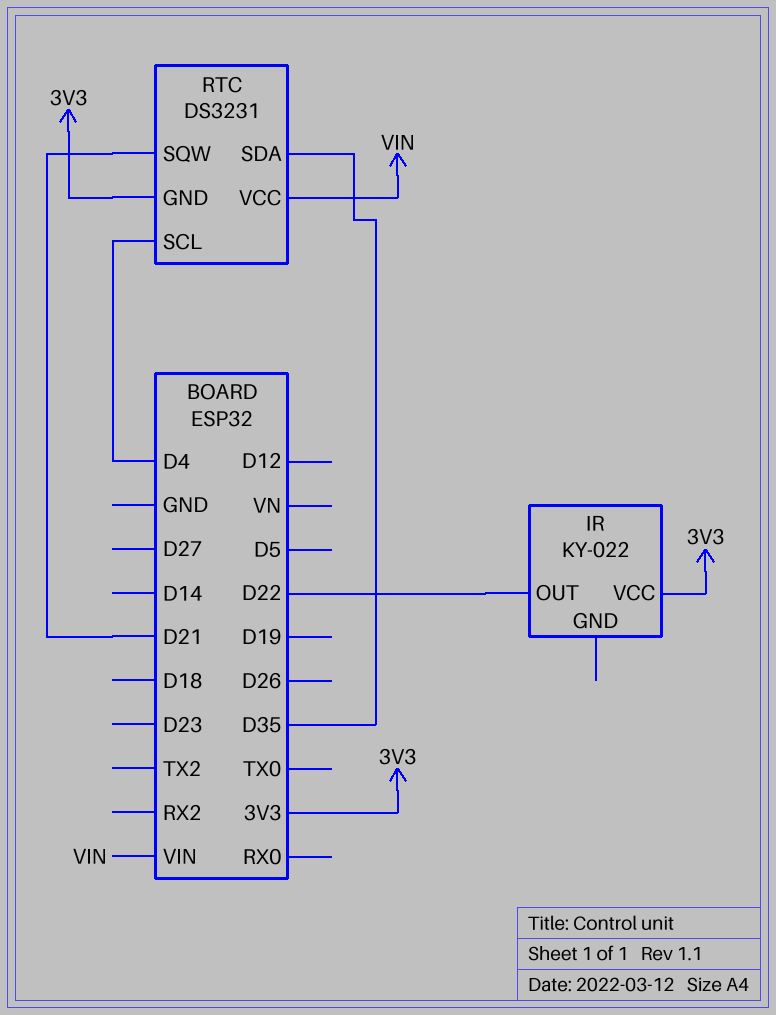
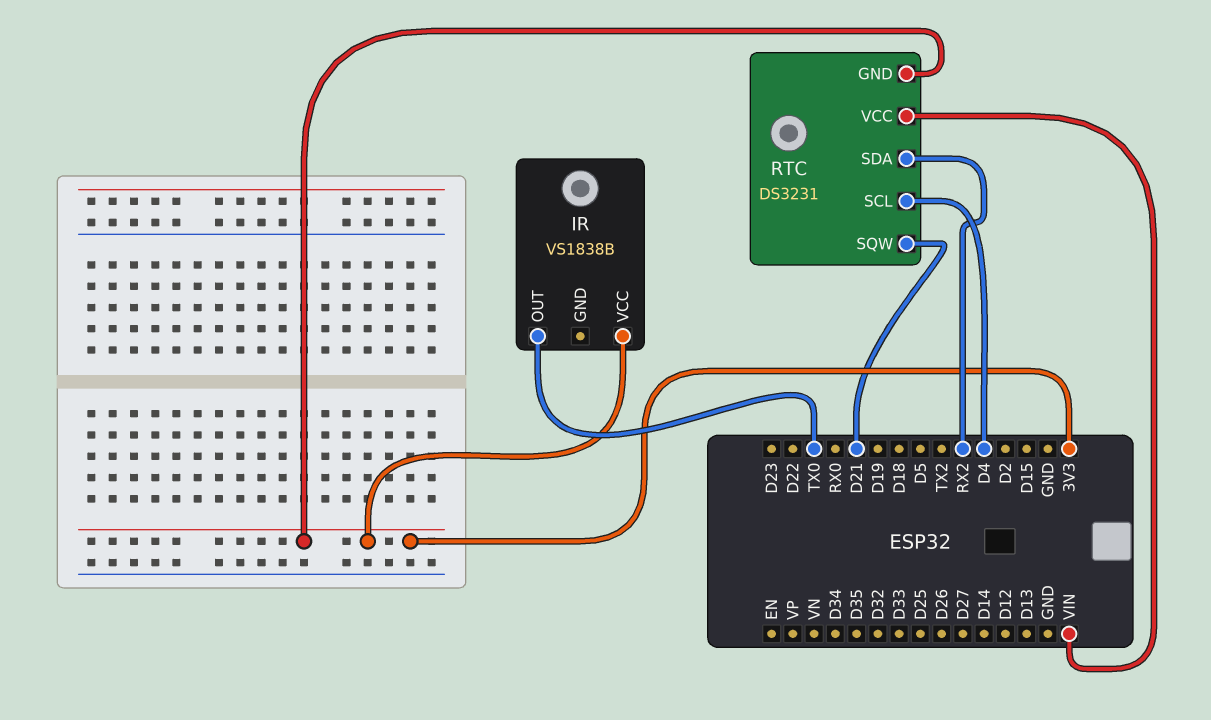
IR: KY-022 -> VS1838B
IR pin OUT: D22 -> TX0
RTC pin SDA: D35 -> RX2

